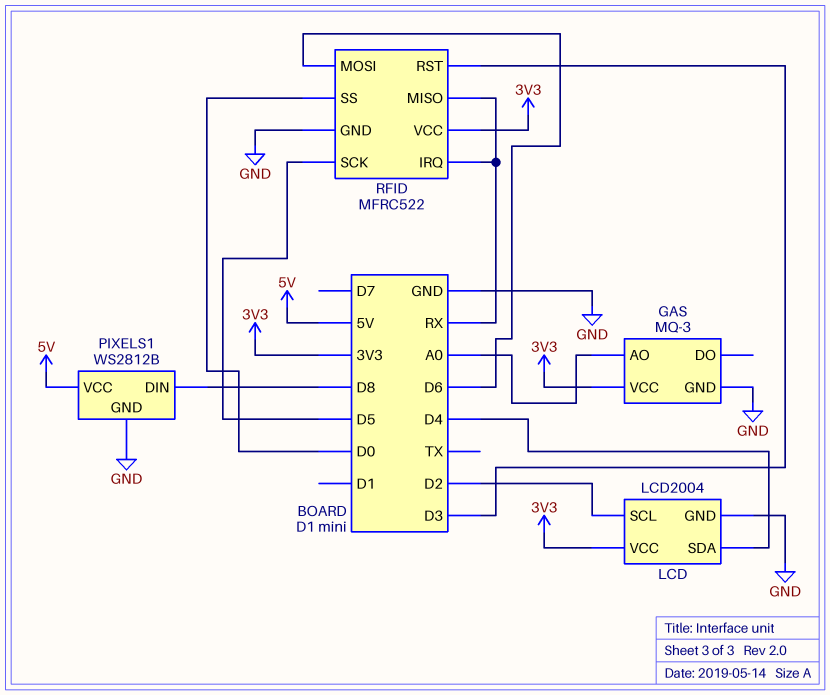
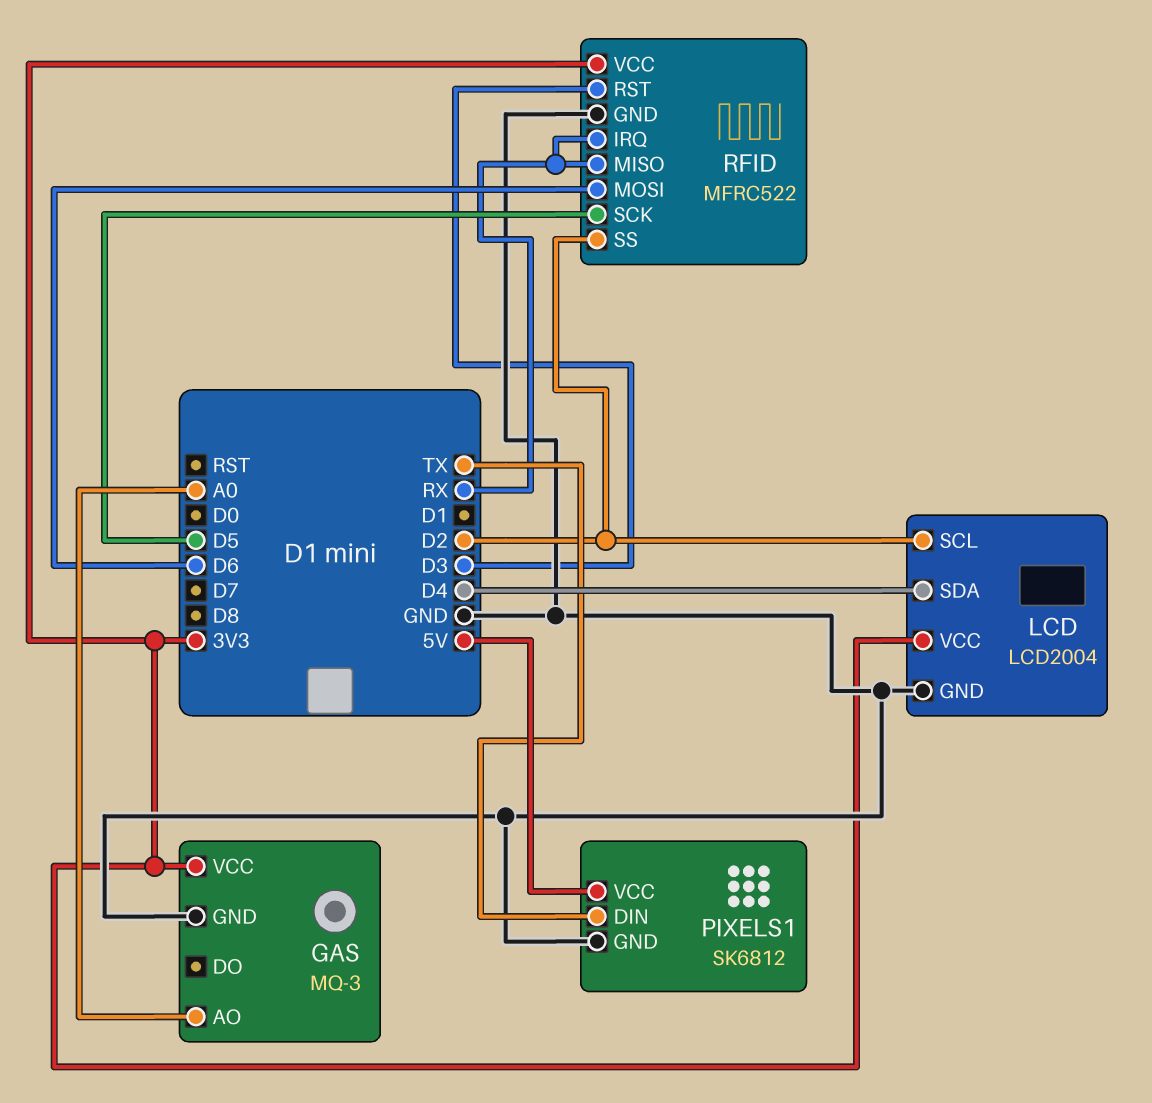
PIXELS1: WS2812B -> SK6812
PIXELS1 pin DIN: D8 -> TX
RFID pin SS: D0 -> D2

